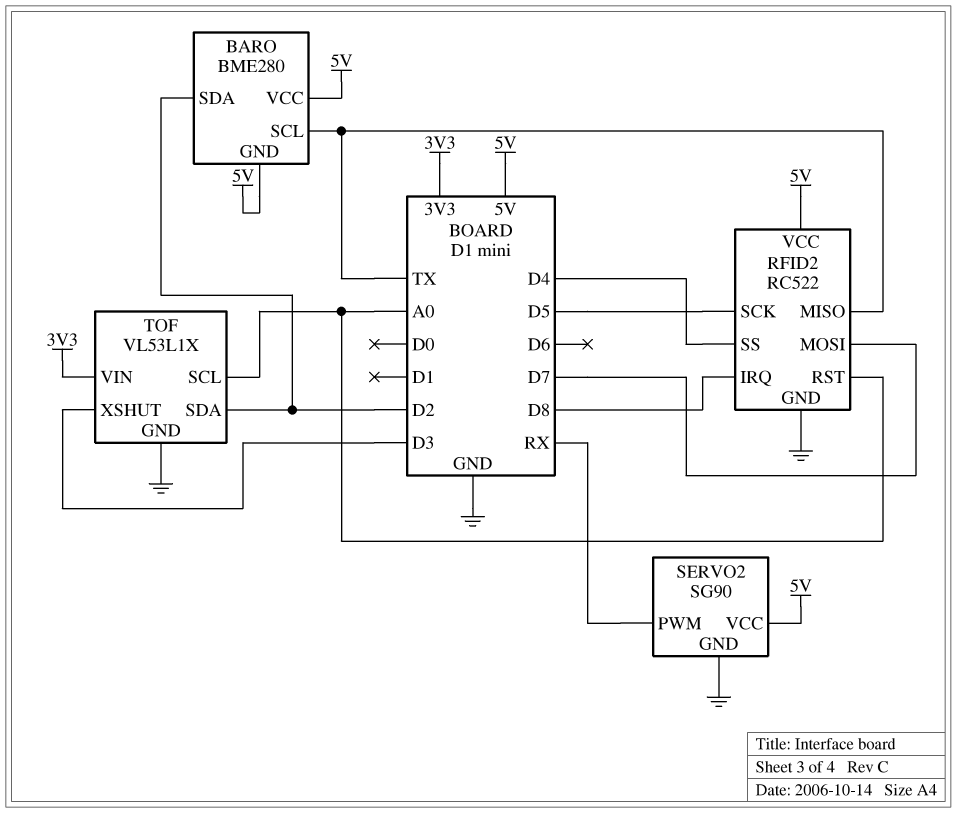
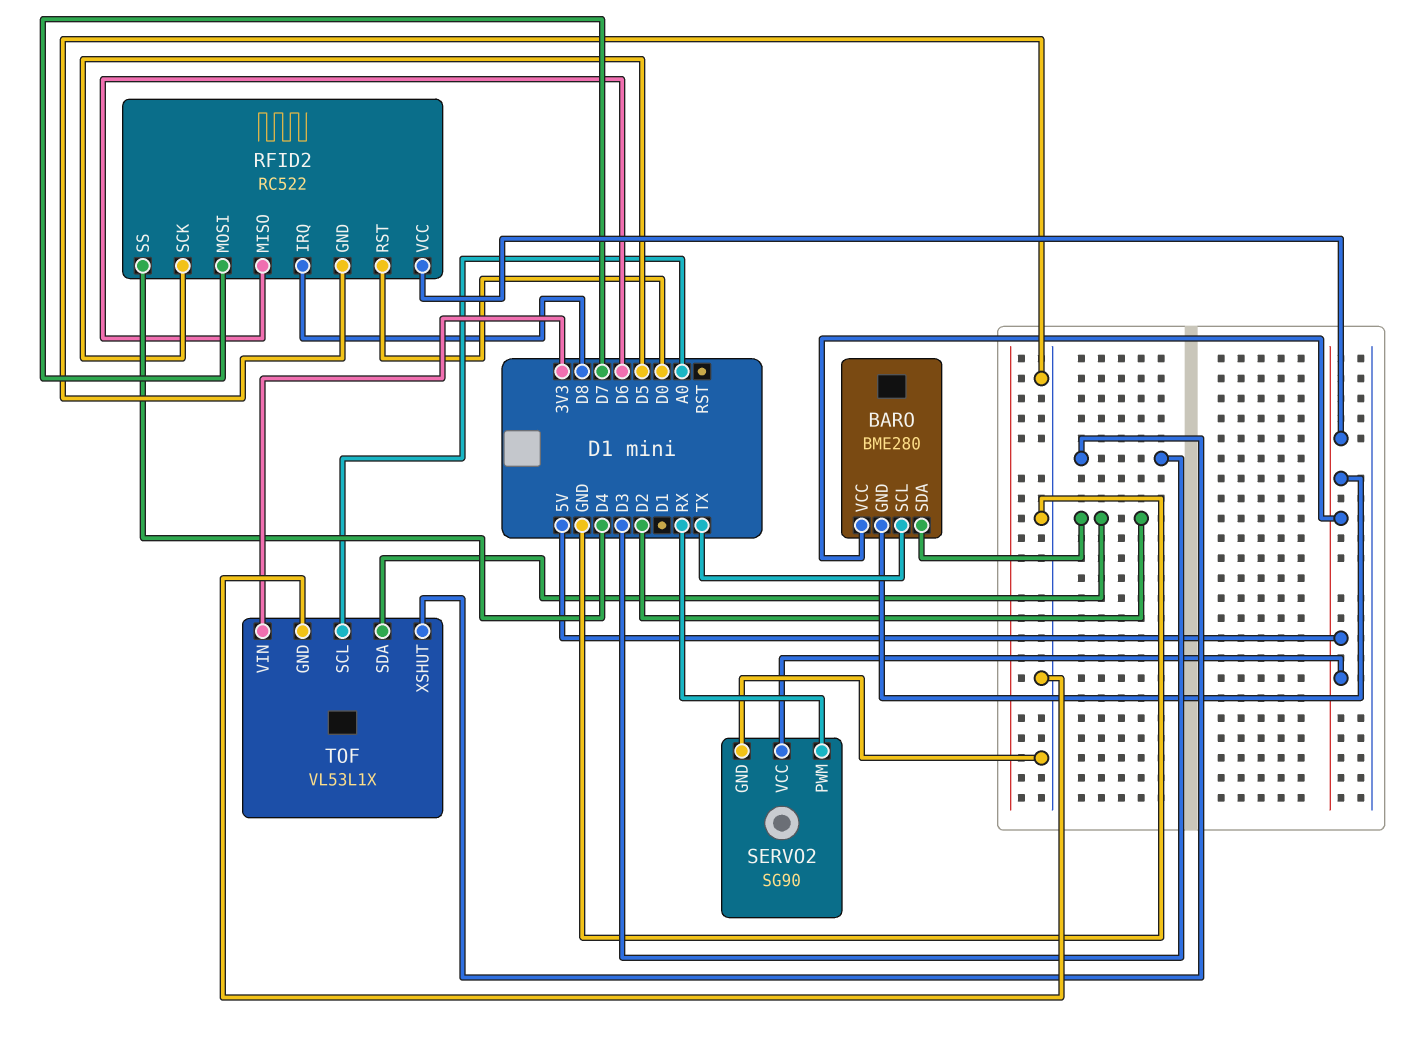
RFID2 pin MISO: TX -> D6
RFID2 pin RST: A0 -> D0

